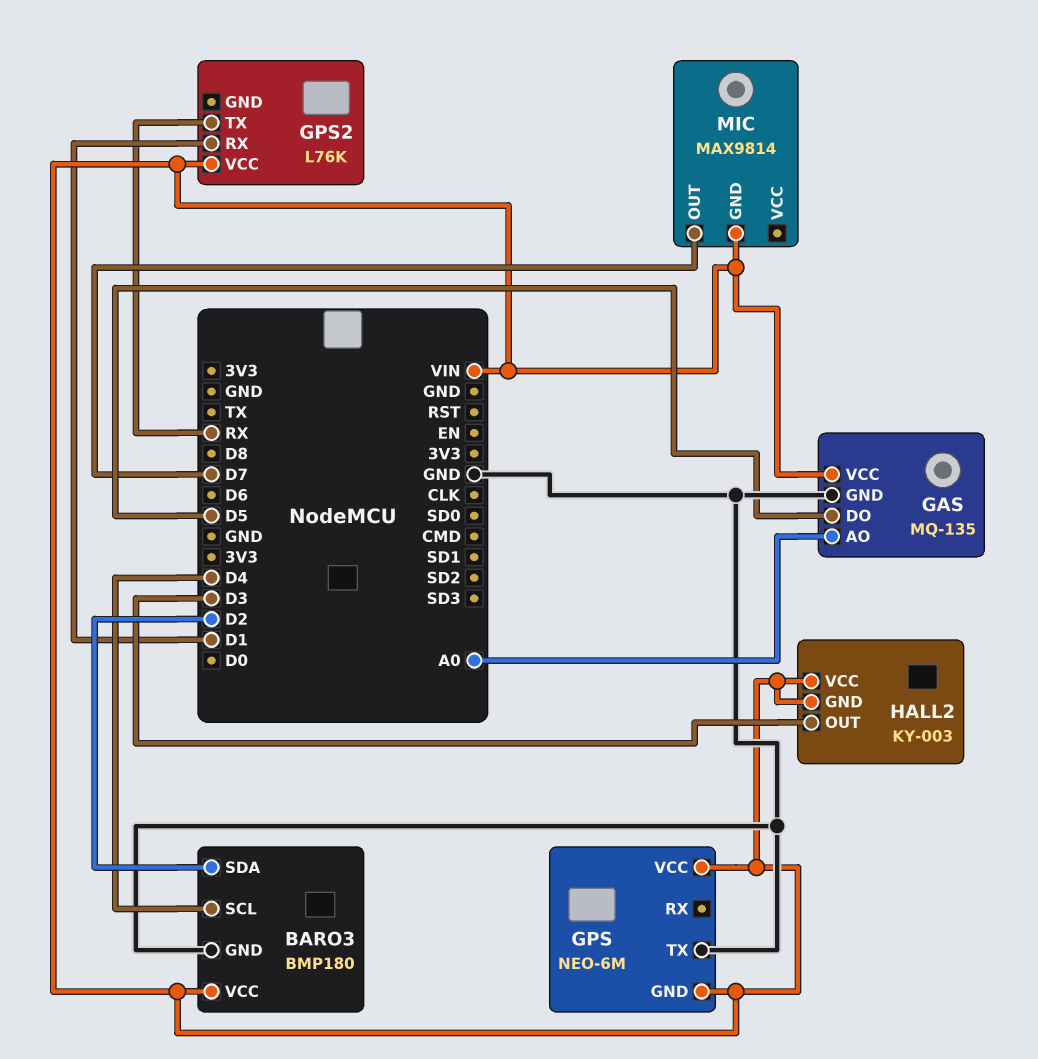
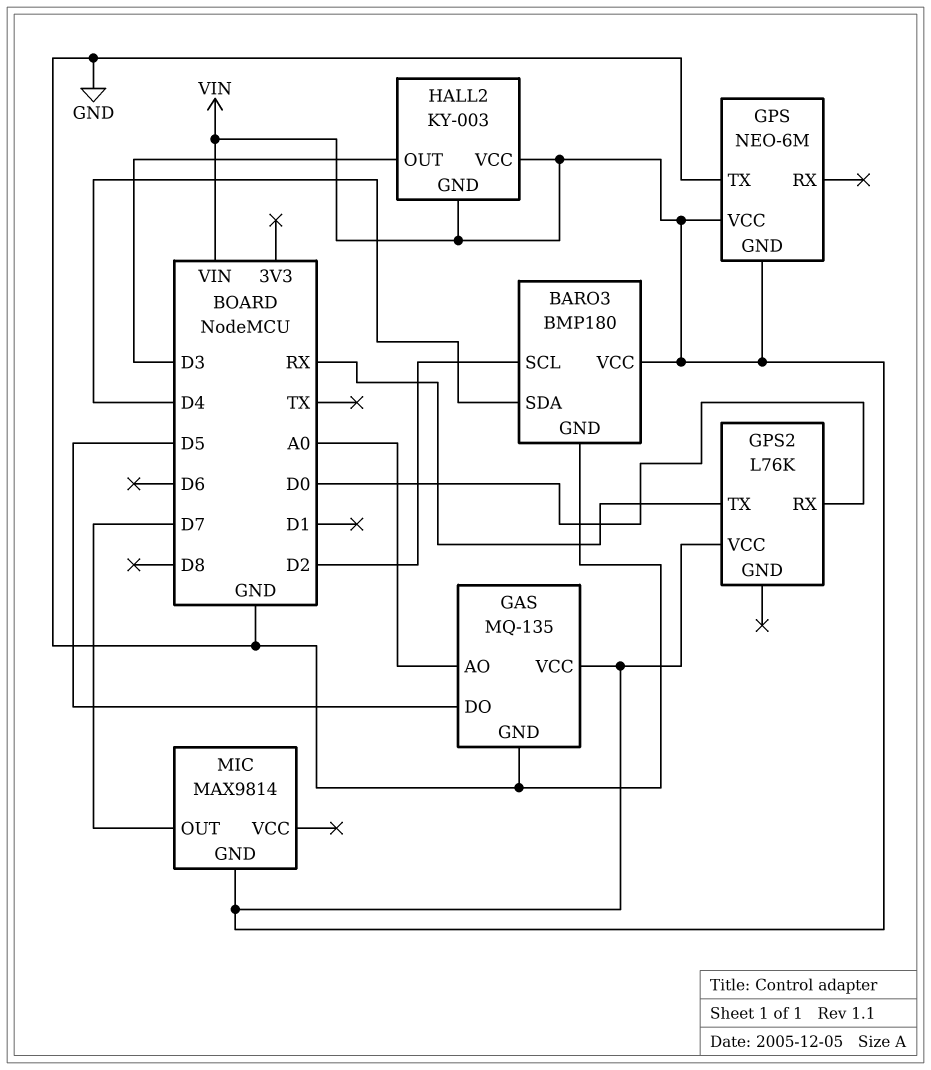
BARO3 pin SCL: D4 -> D2
BARO3 pin SDA: D2 -> D4
GPS2 pin RX: D1 -> D0

